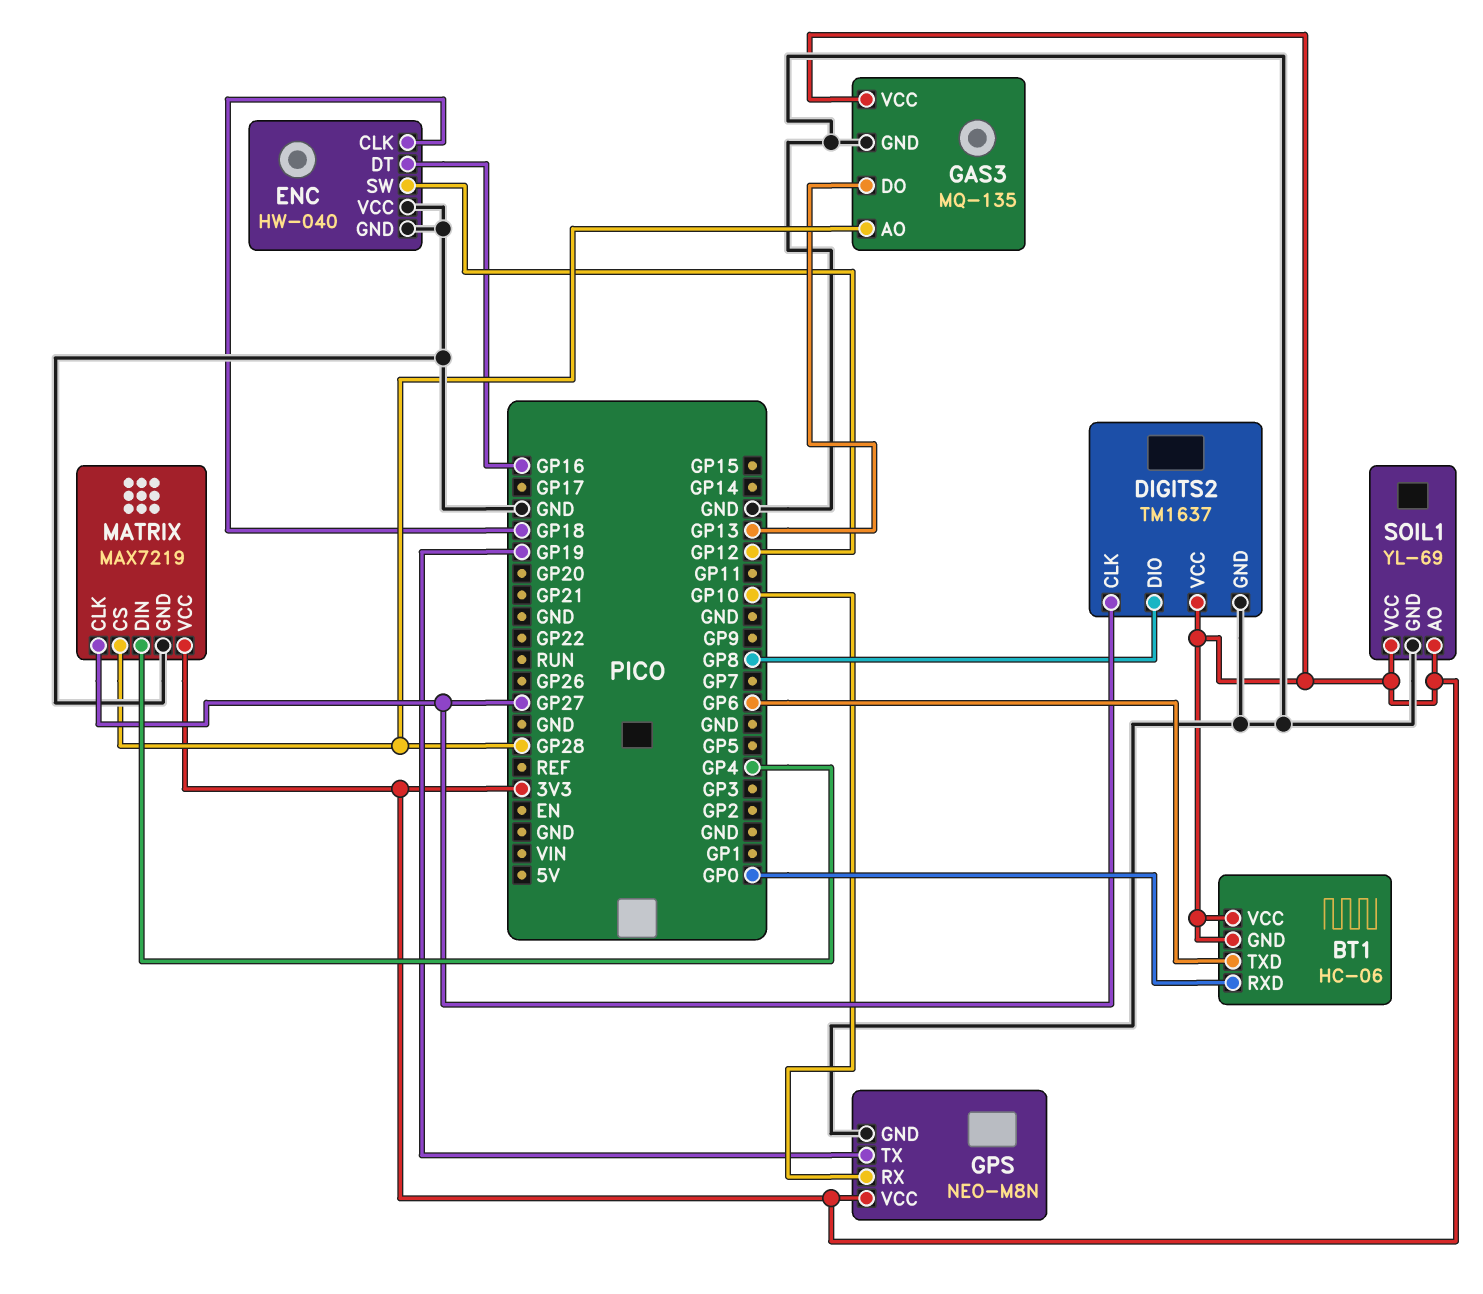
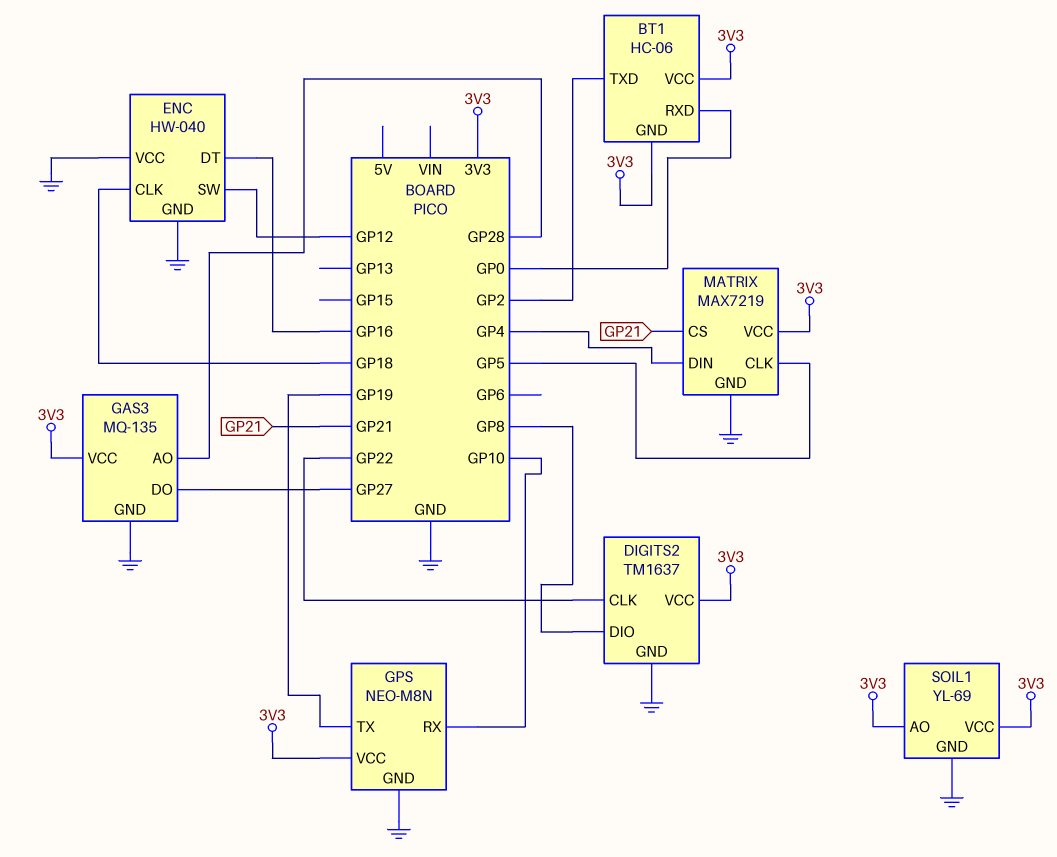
BT1 pin TXD: GP6 -> GP2
DIGITS2 pin CLK: GP27 -> GP22
GAS3 pin DO: GP13 -> GP27
MATRIX pin CLK: GP27 -> GP5
MATRIX pin CS: GP28 -> GP21

